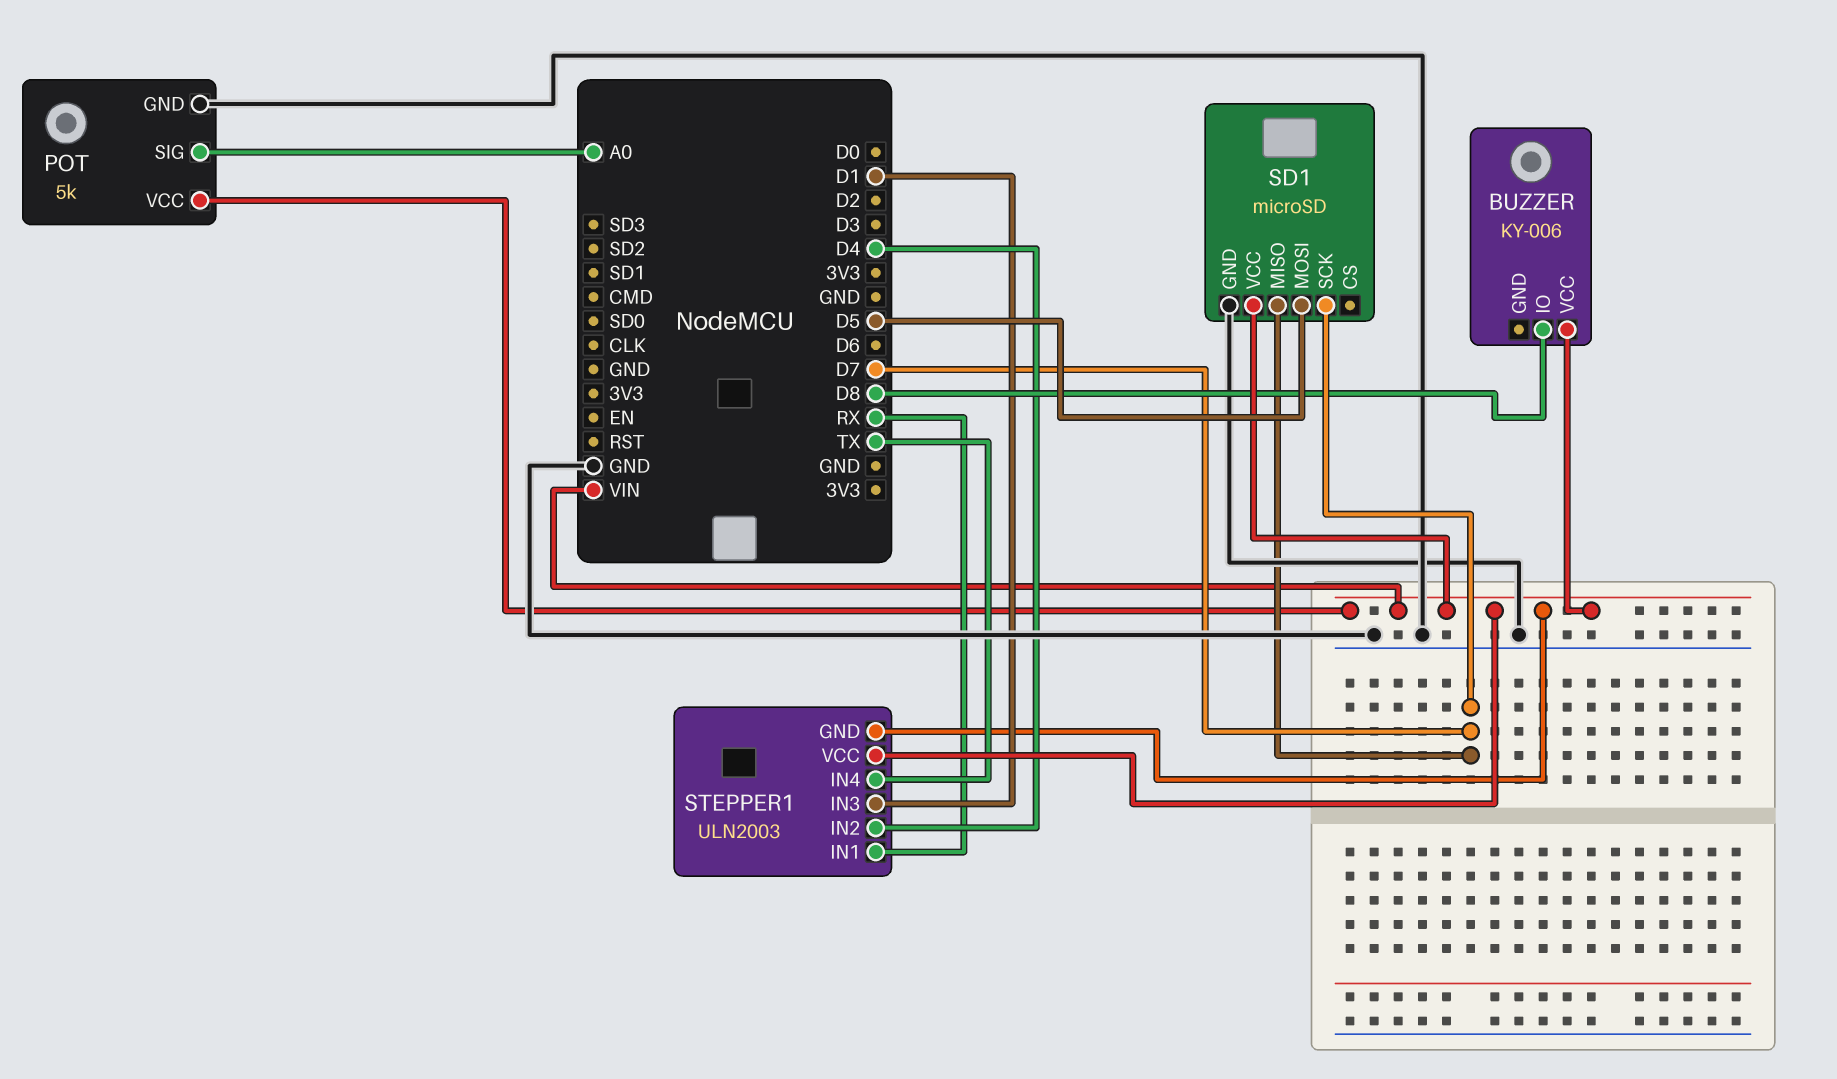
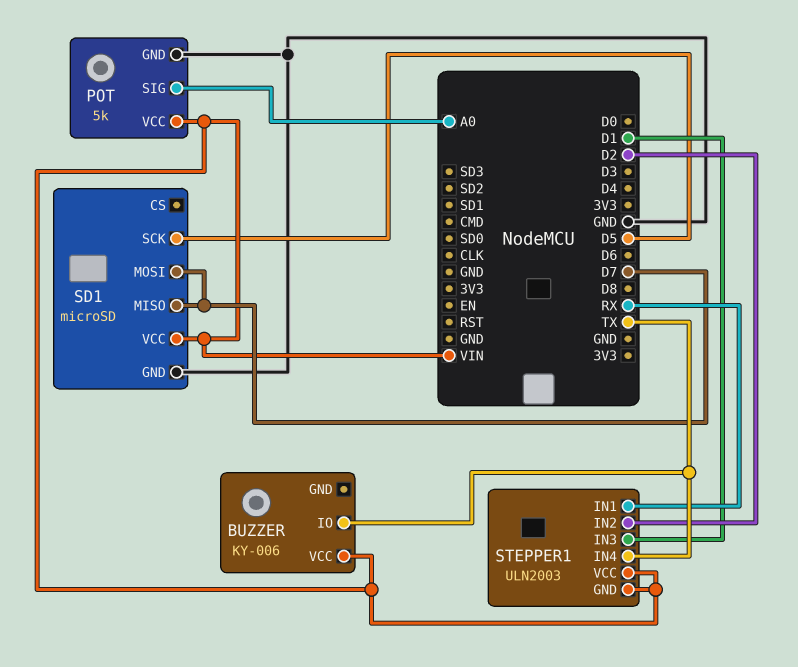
BUZZER pin IO: D8 -> TX
SD1 pin MOSI: D5 -> D7
SD1 pin SCK: D7 -> D5
STEPPER1 pin IN2: D4 -> D2

